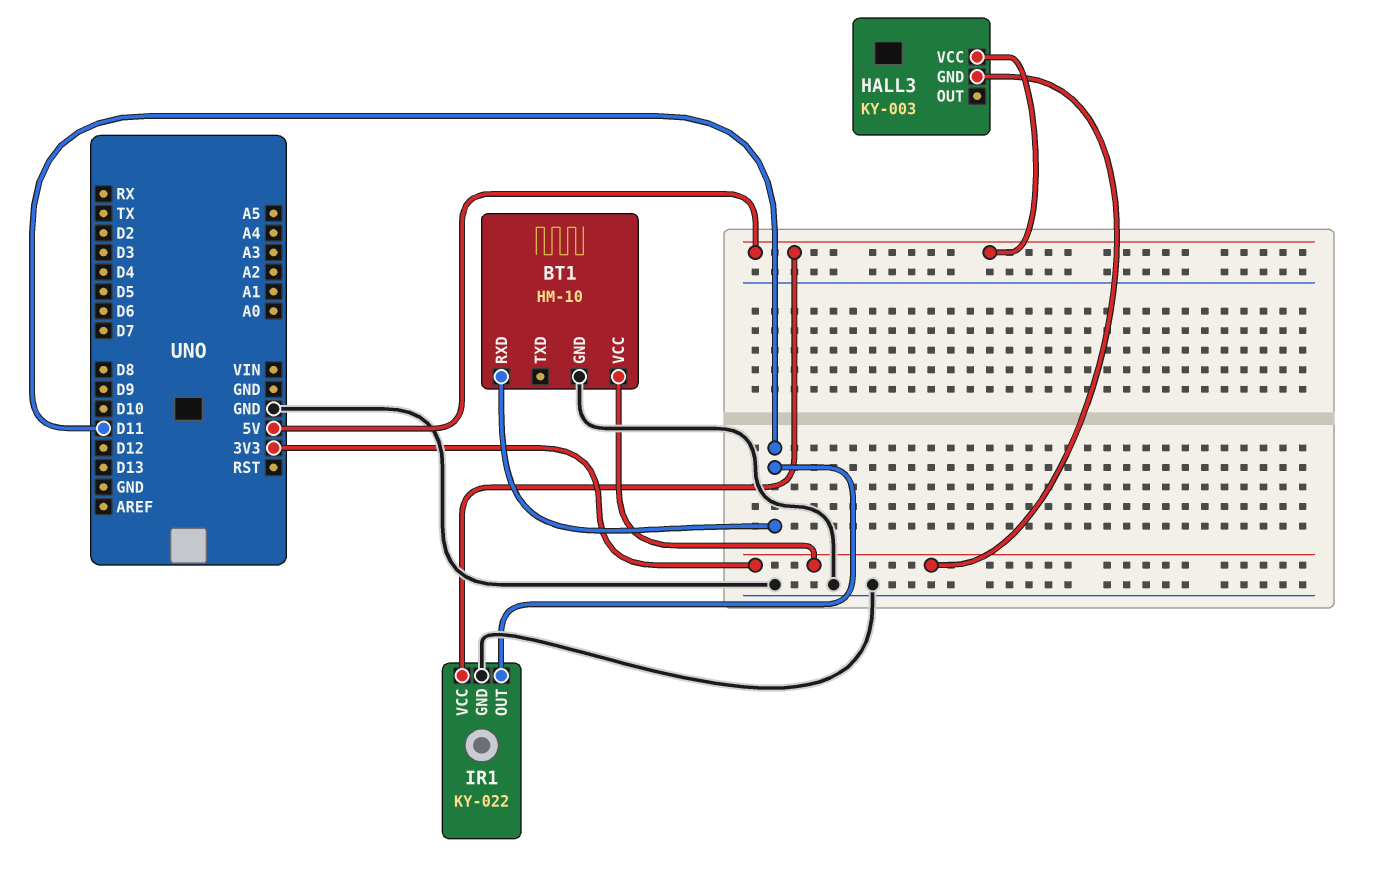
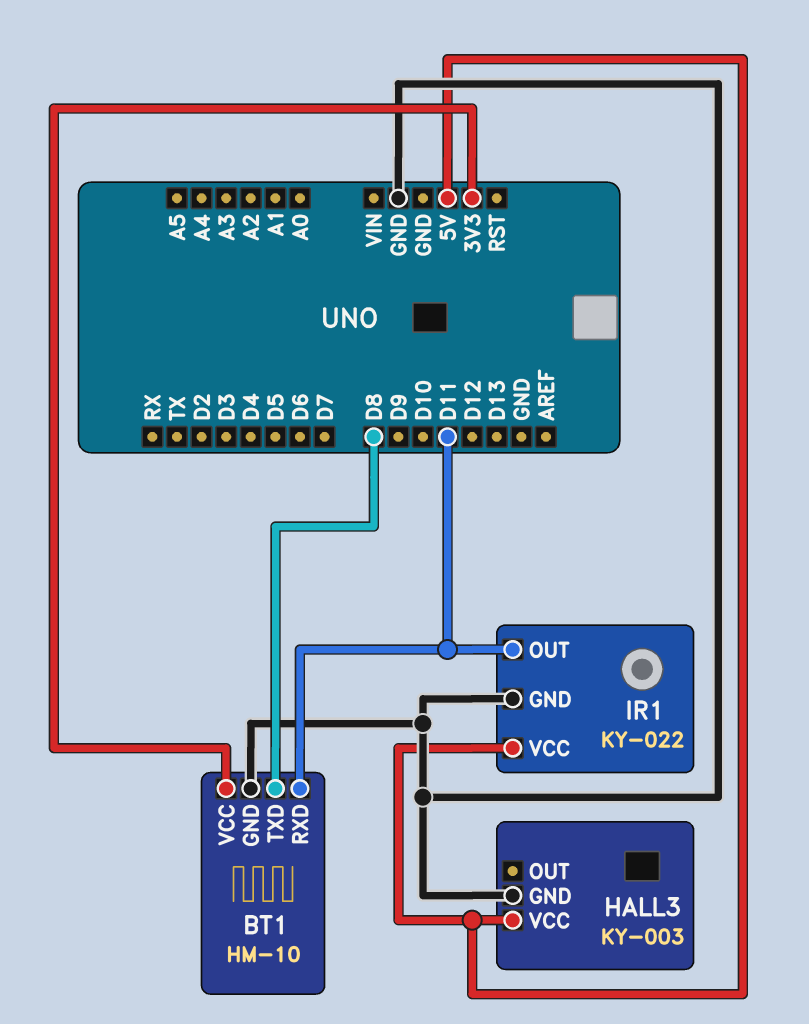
BT1 pin TXD: none -> D8
HALL3 pin GND: 3V3 -> GND

